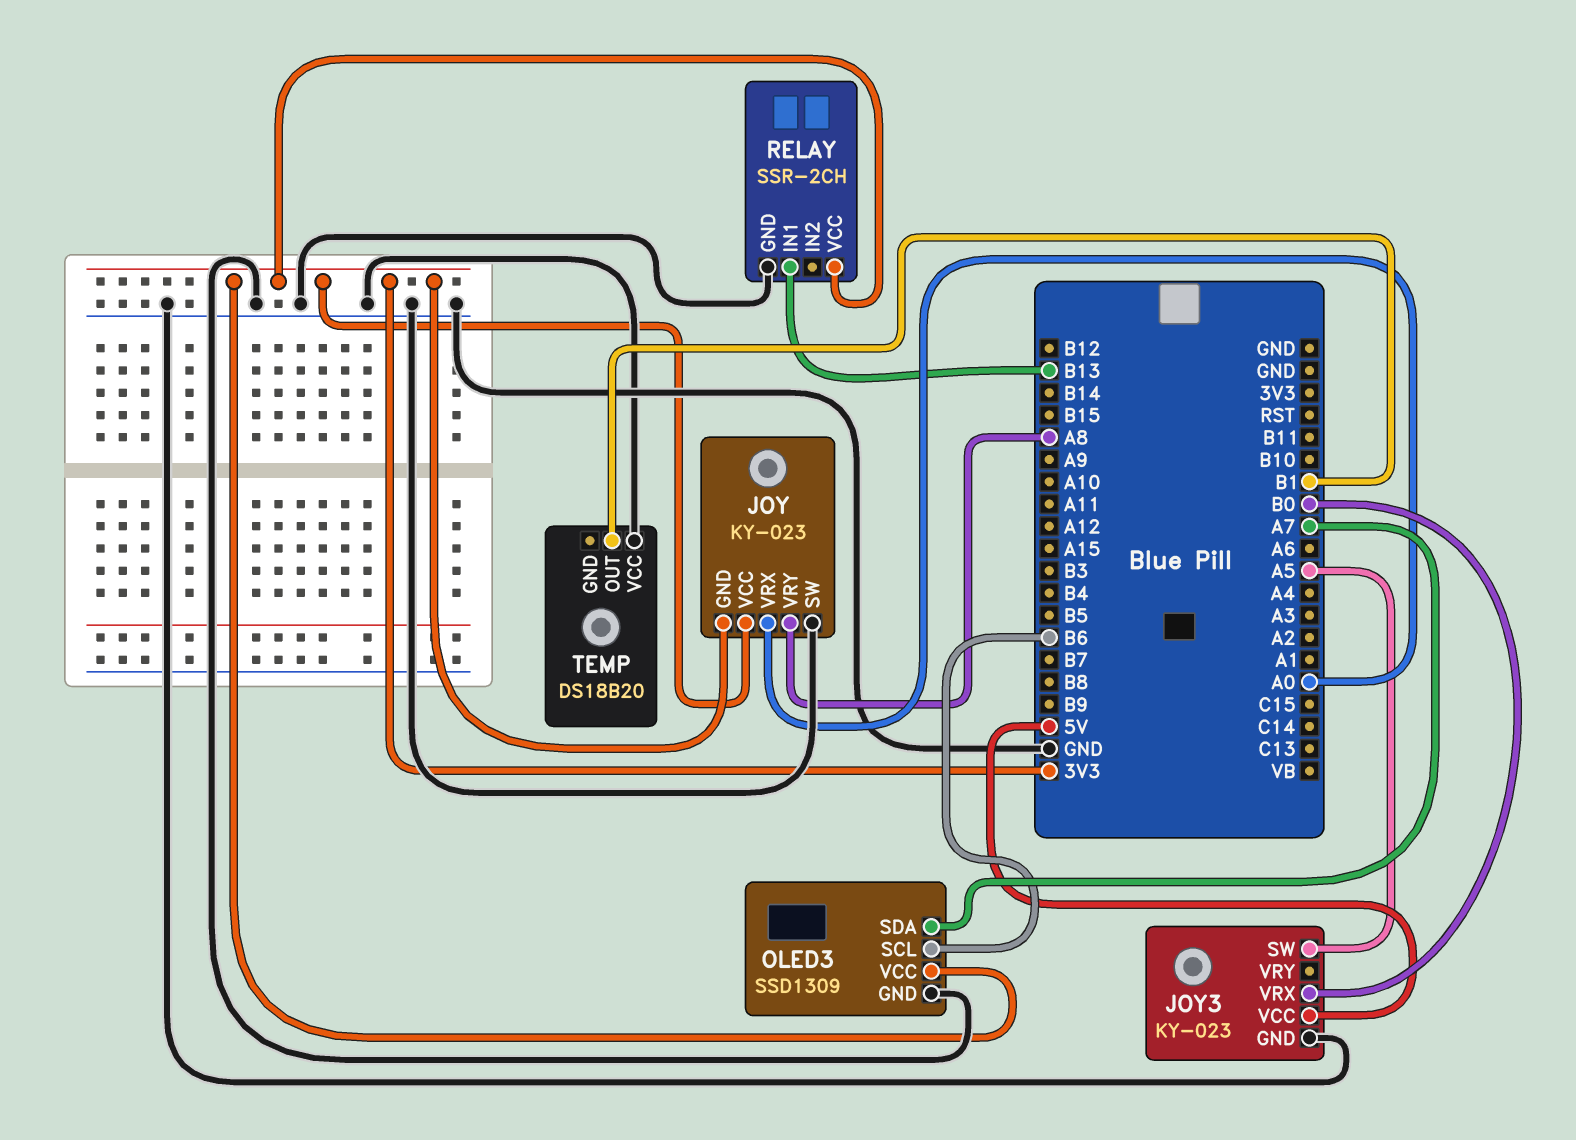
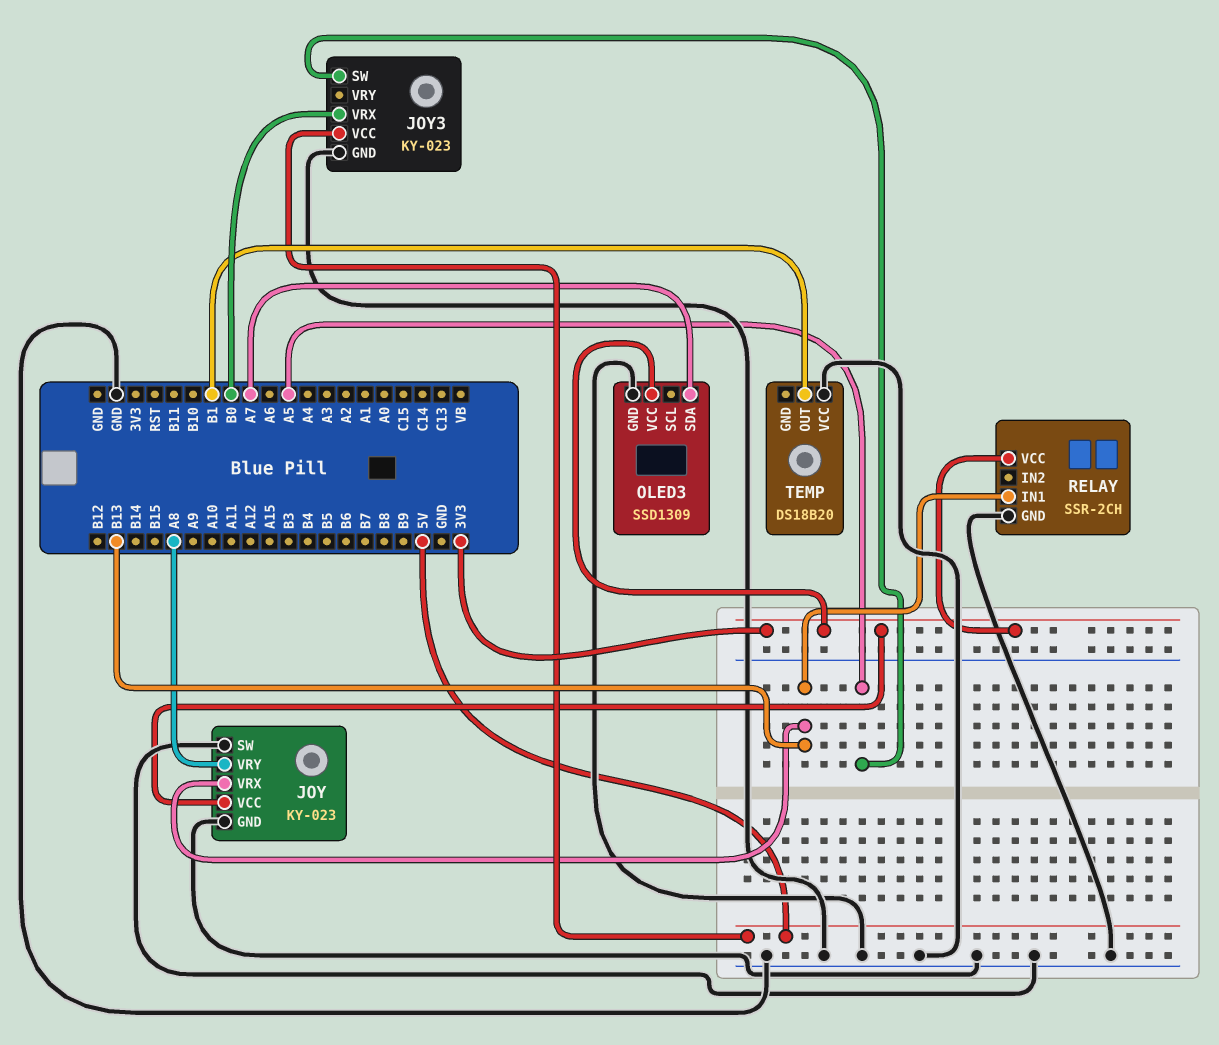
JOY pin GND: 3V3 -> GND
JOY pin VRX: A0 -> B13
OLED3 pin SCL: B6 -> none

